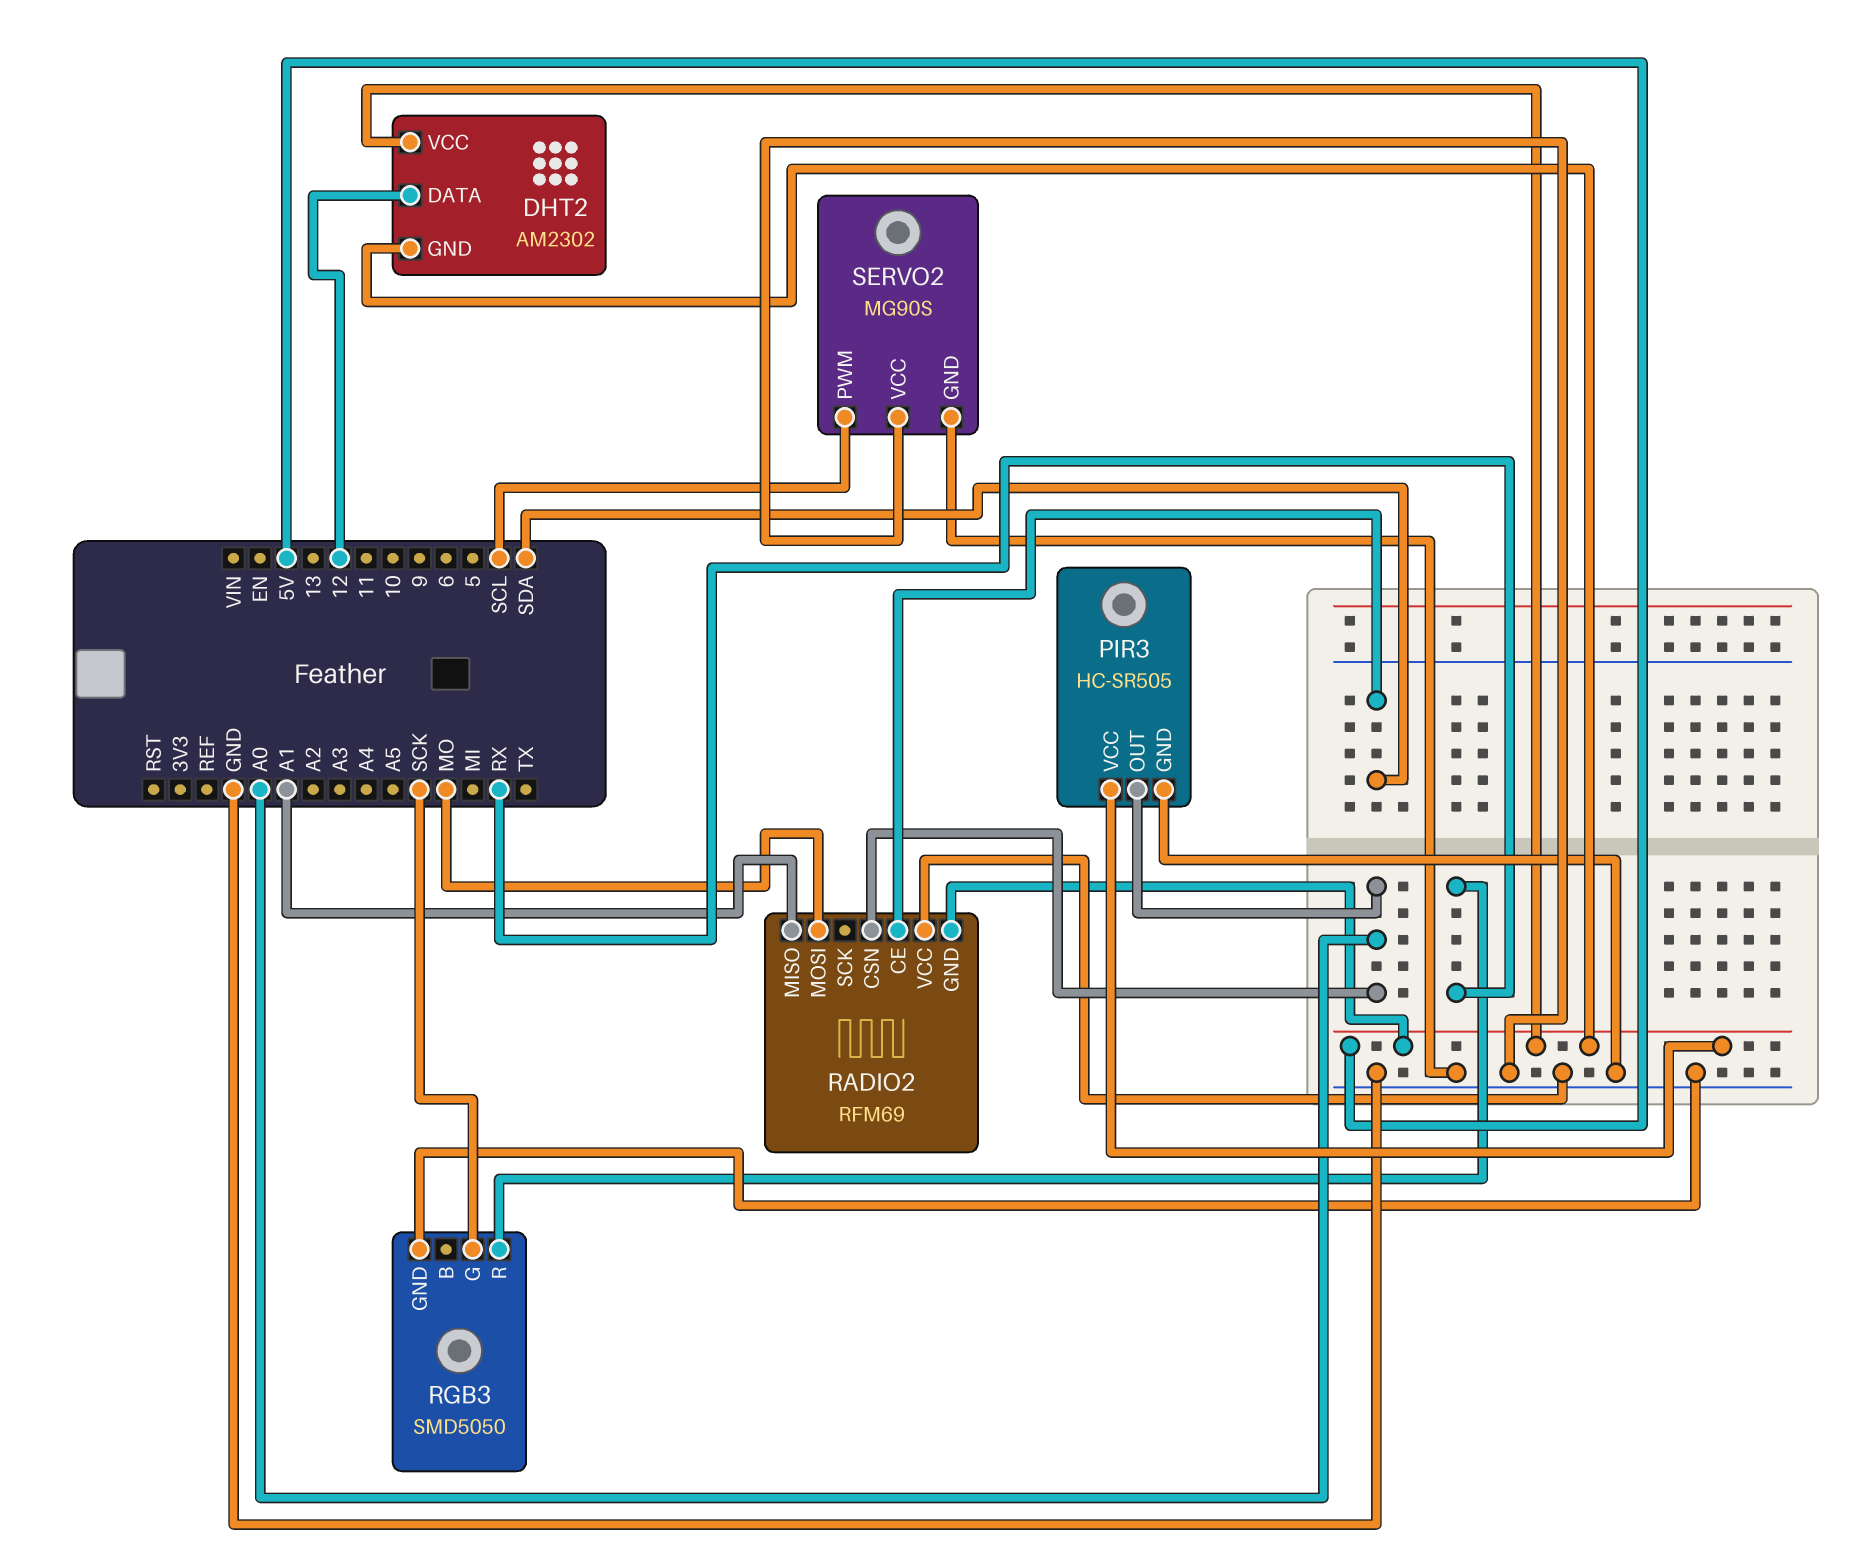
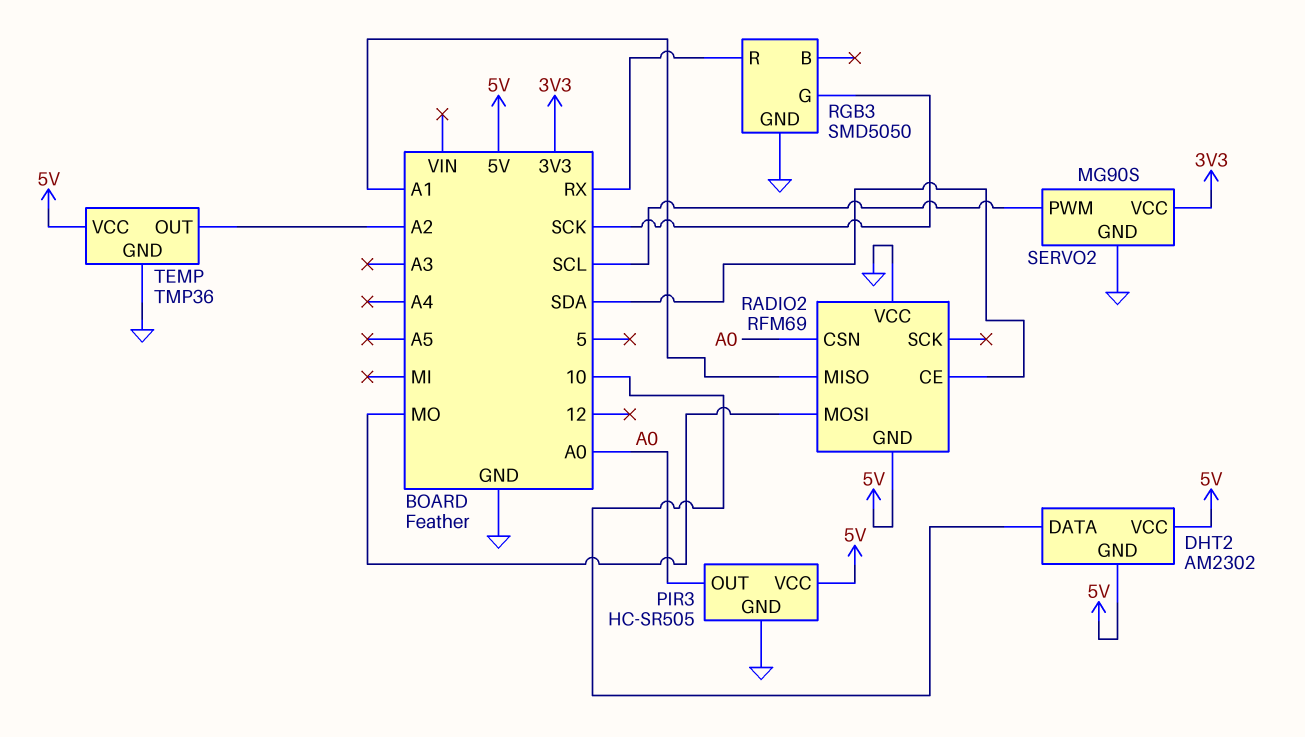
DHT2 pin DATA: 12 -> 10
SERVO2 pin VCC: GND -> 3V3
TEMP: none -> TMP36
TEMP pin GND: none -> GND
TEMP pin OUT: none -> A2
TEMP pin VCC: none -> 5V

